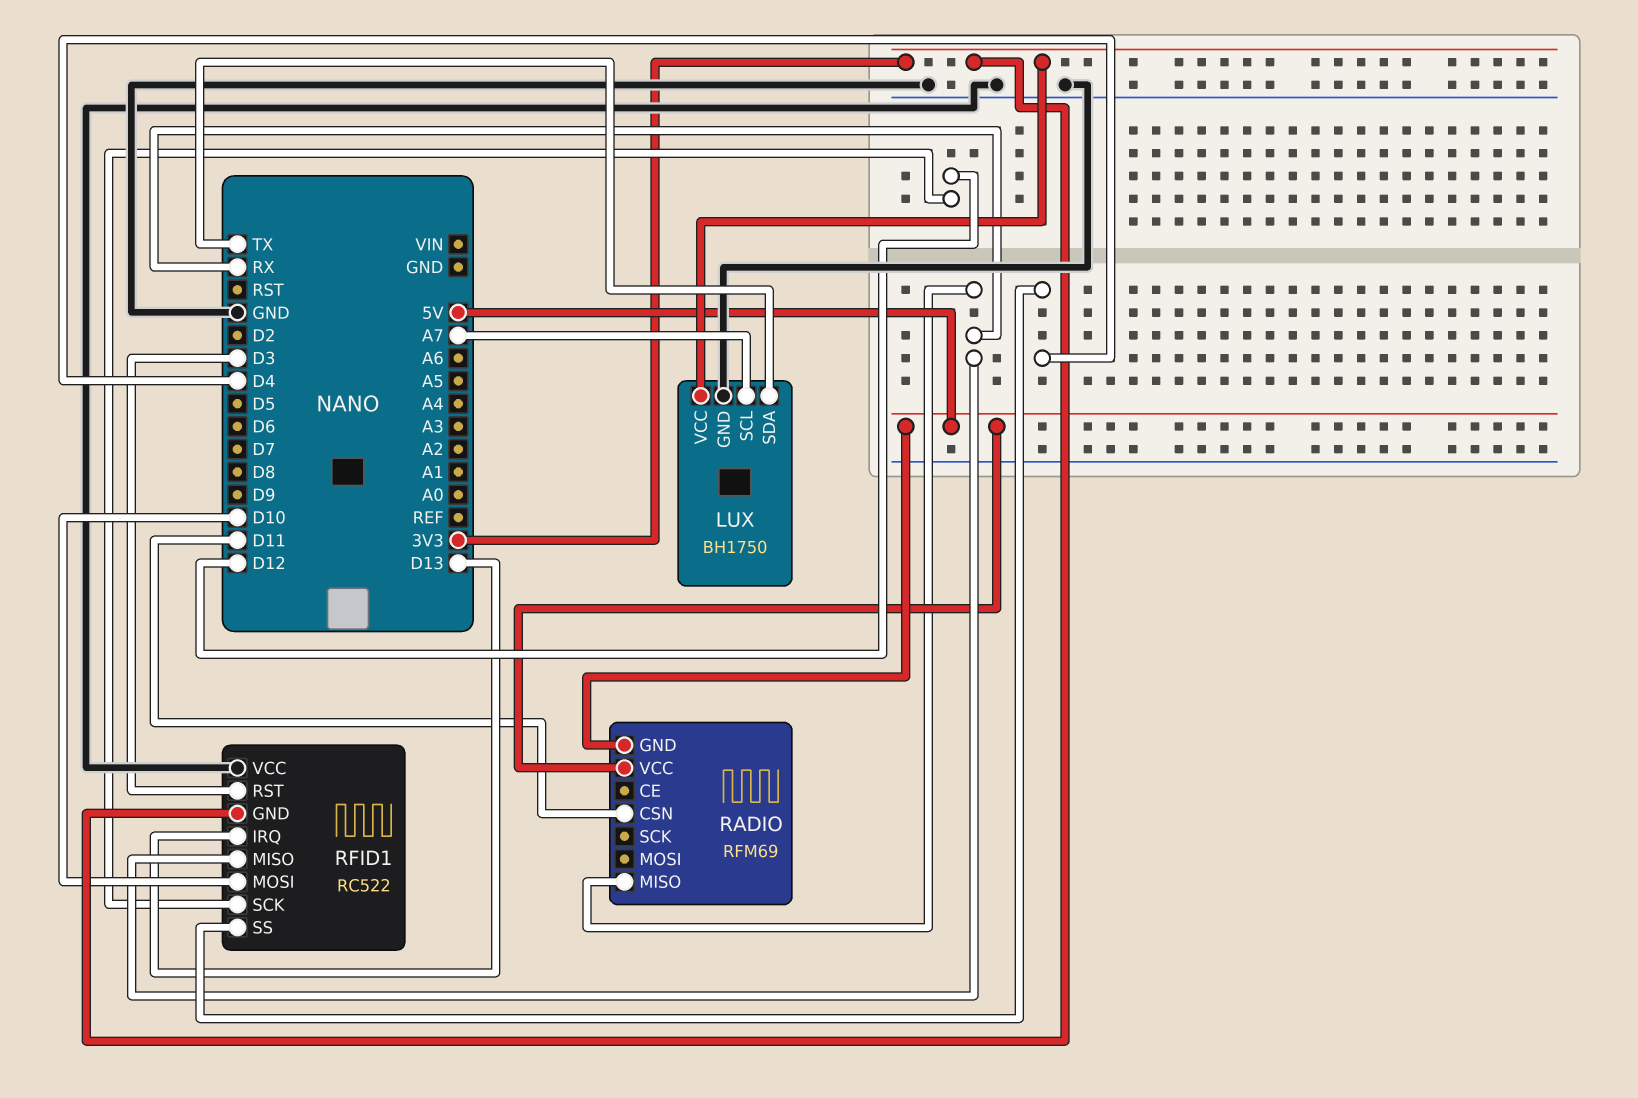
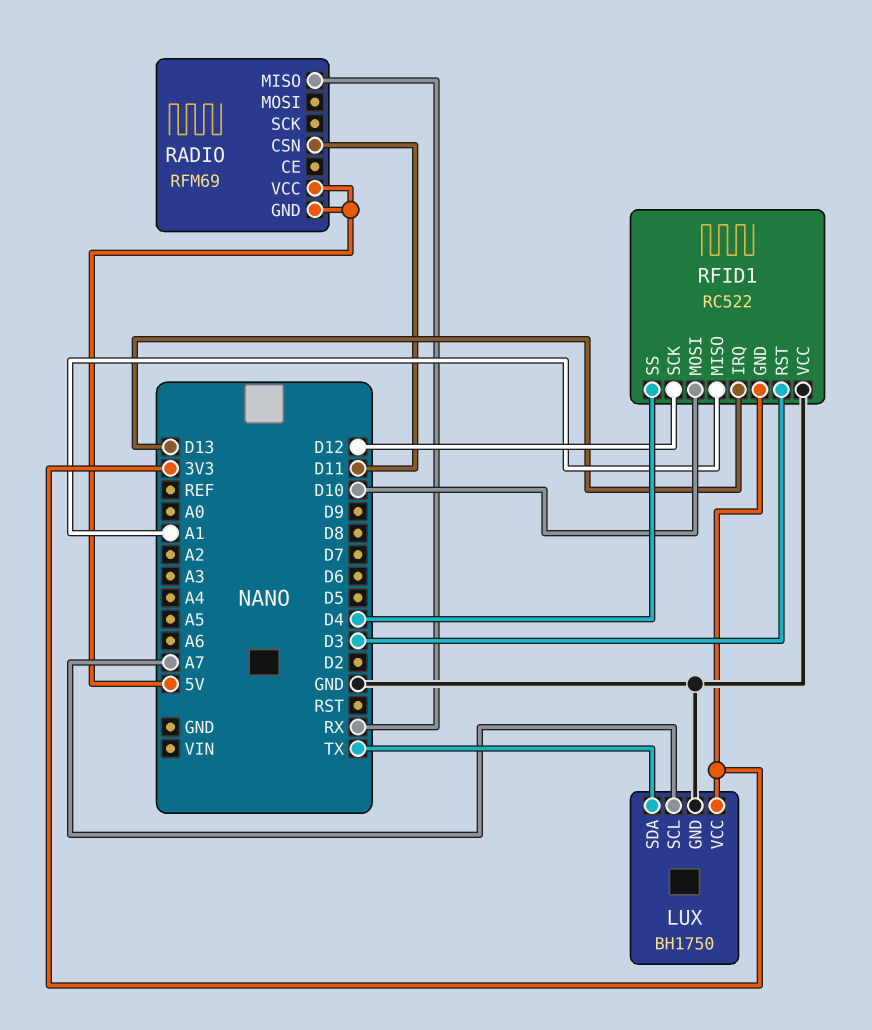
RFID1 pin MISO: RX -> A1

